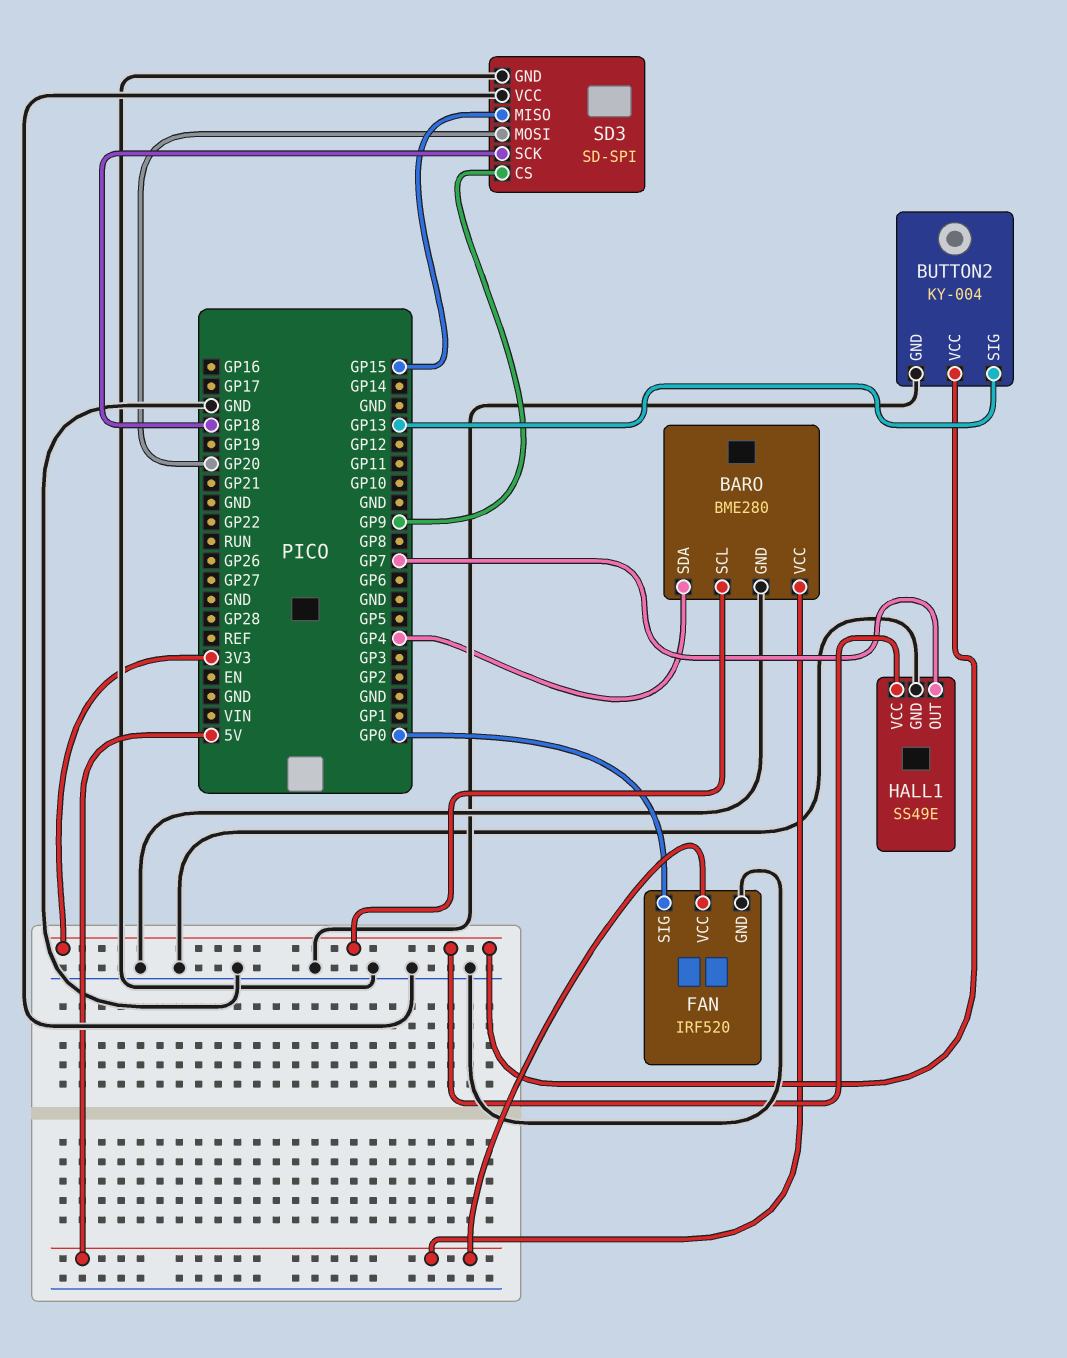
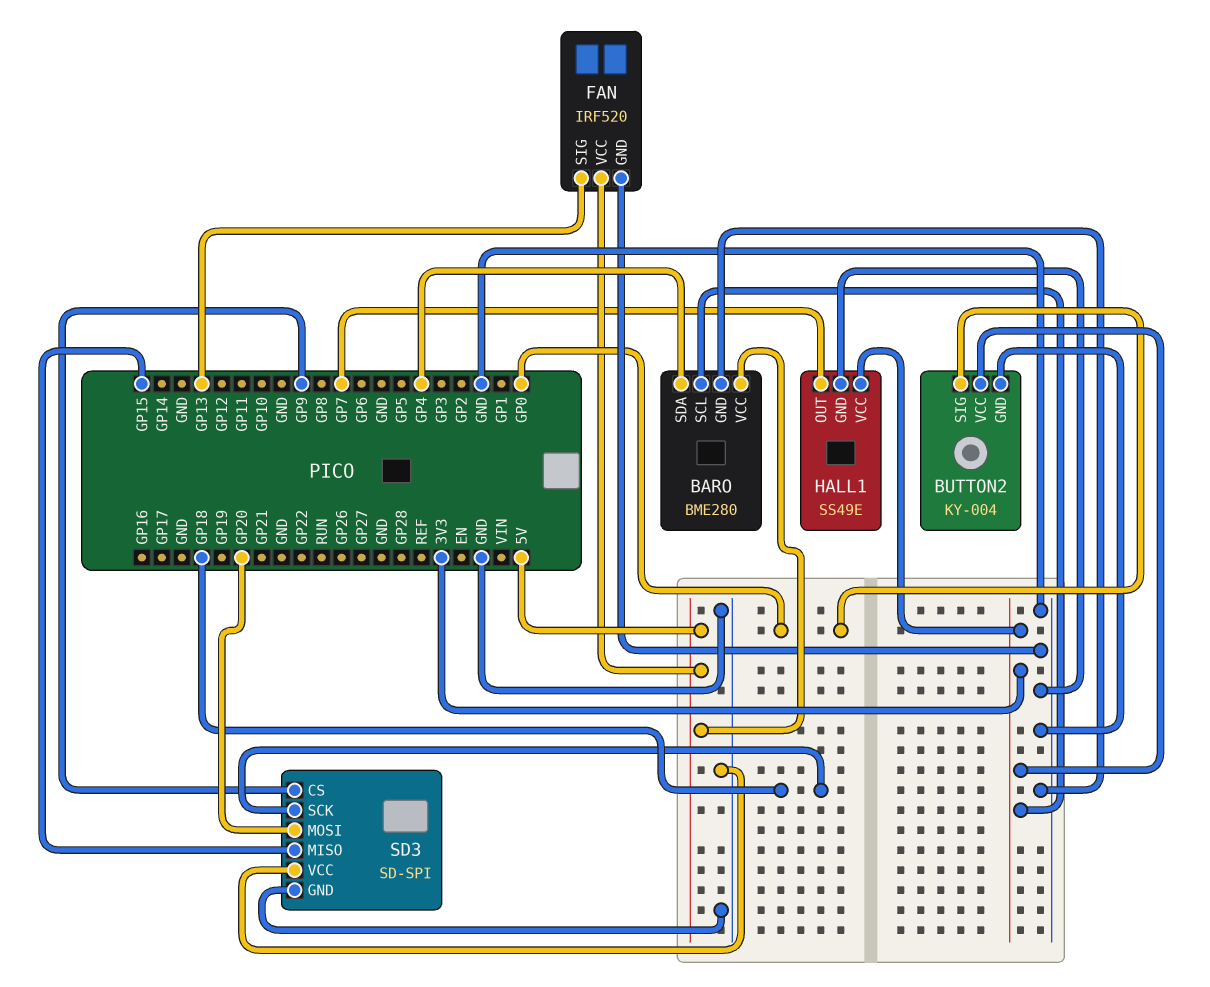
BUTTON2 pin SIG: GP13 -> GP0
FAN pin SIG: GP0 -> GP13

